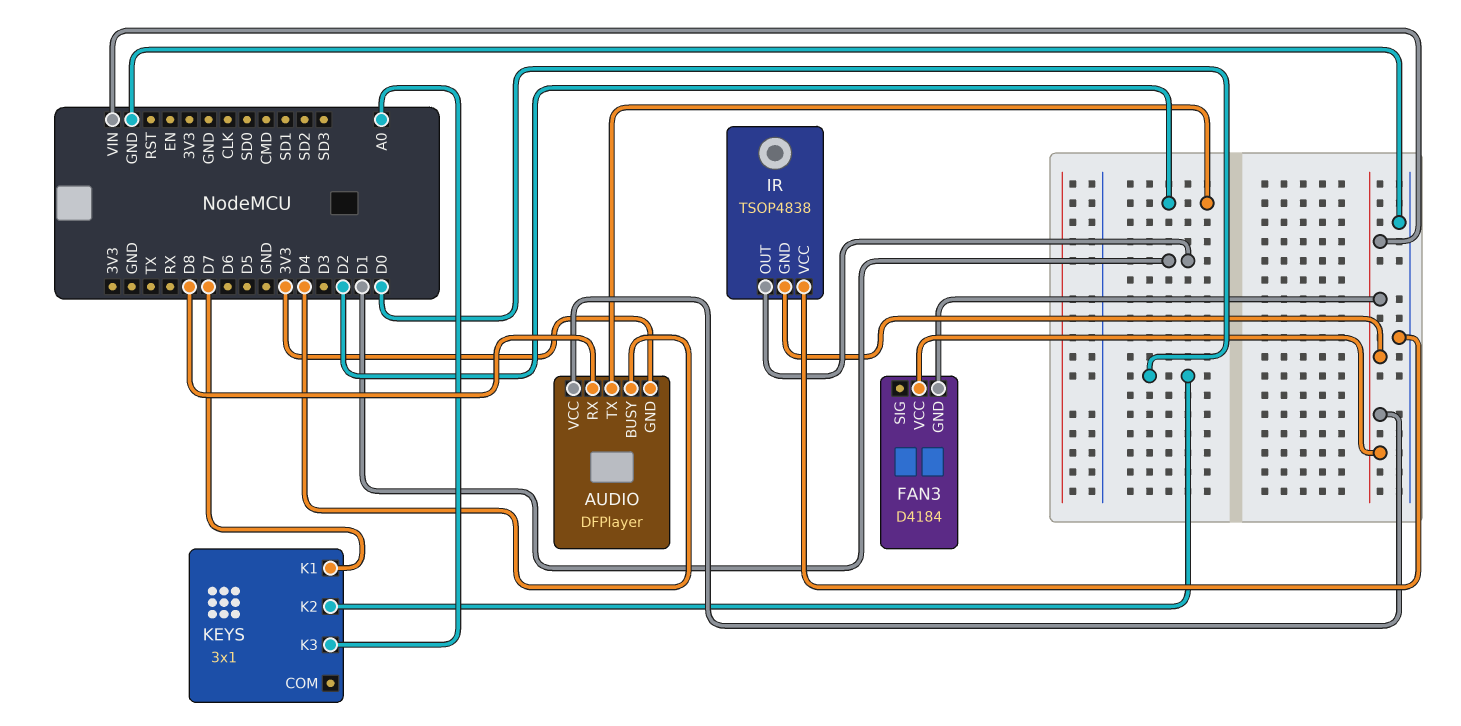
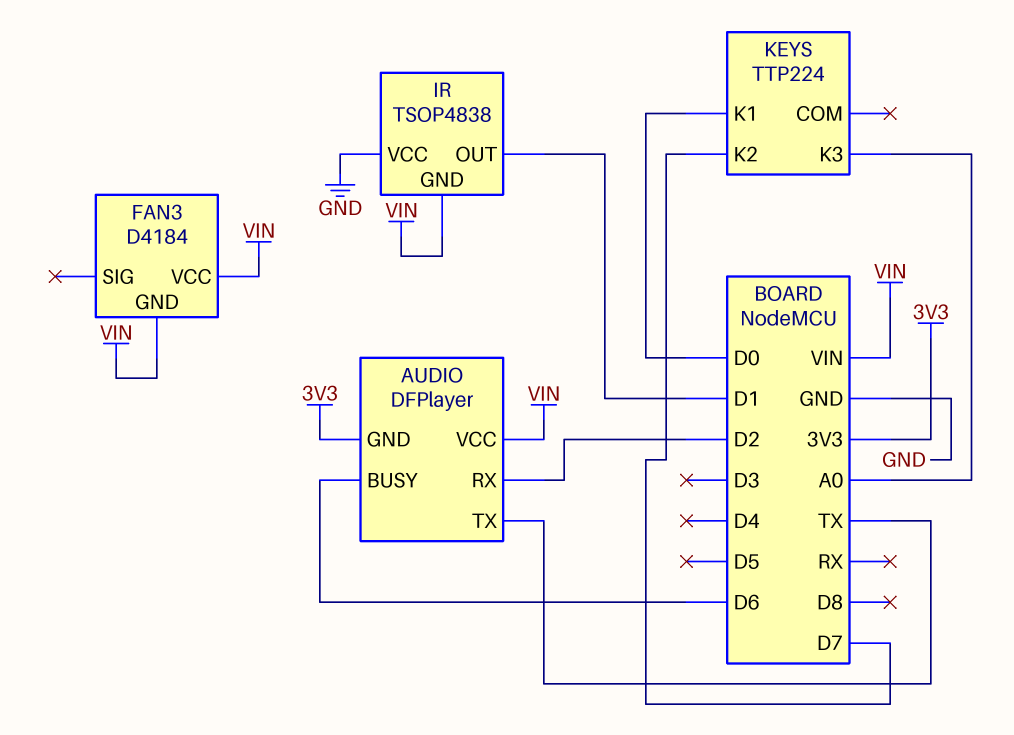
AUDIO pin BUSY: D4 -> D6
AUDIO pin RX: D8 -> D2
AUDIO pin TX: D2 -> TX
KEYS: 3x1 -> TTP224
KEYS pin K1: D7 -> D0
KEYS pin K2: D0 -> D7

